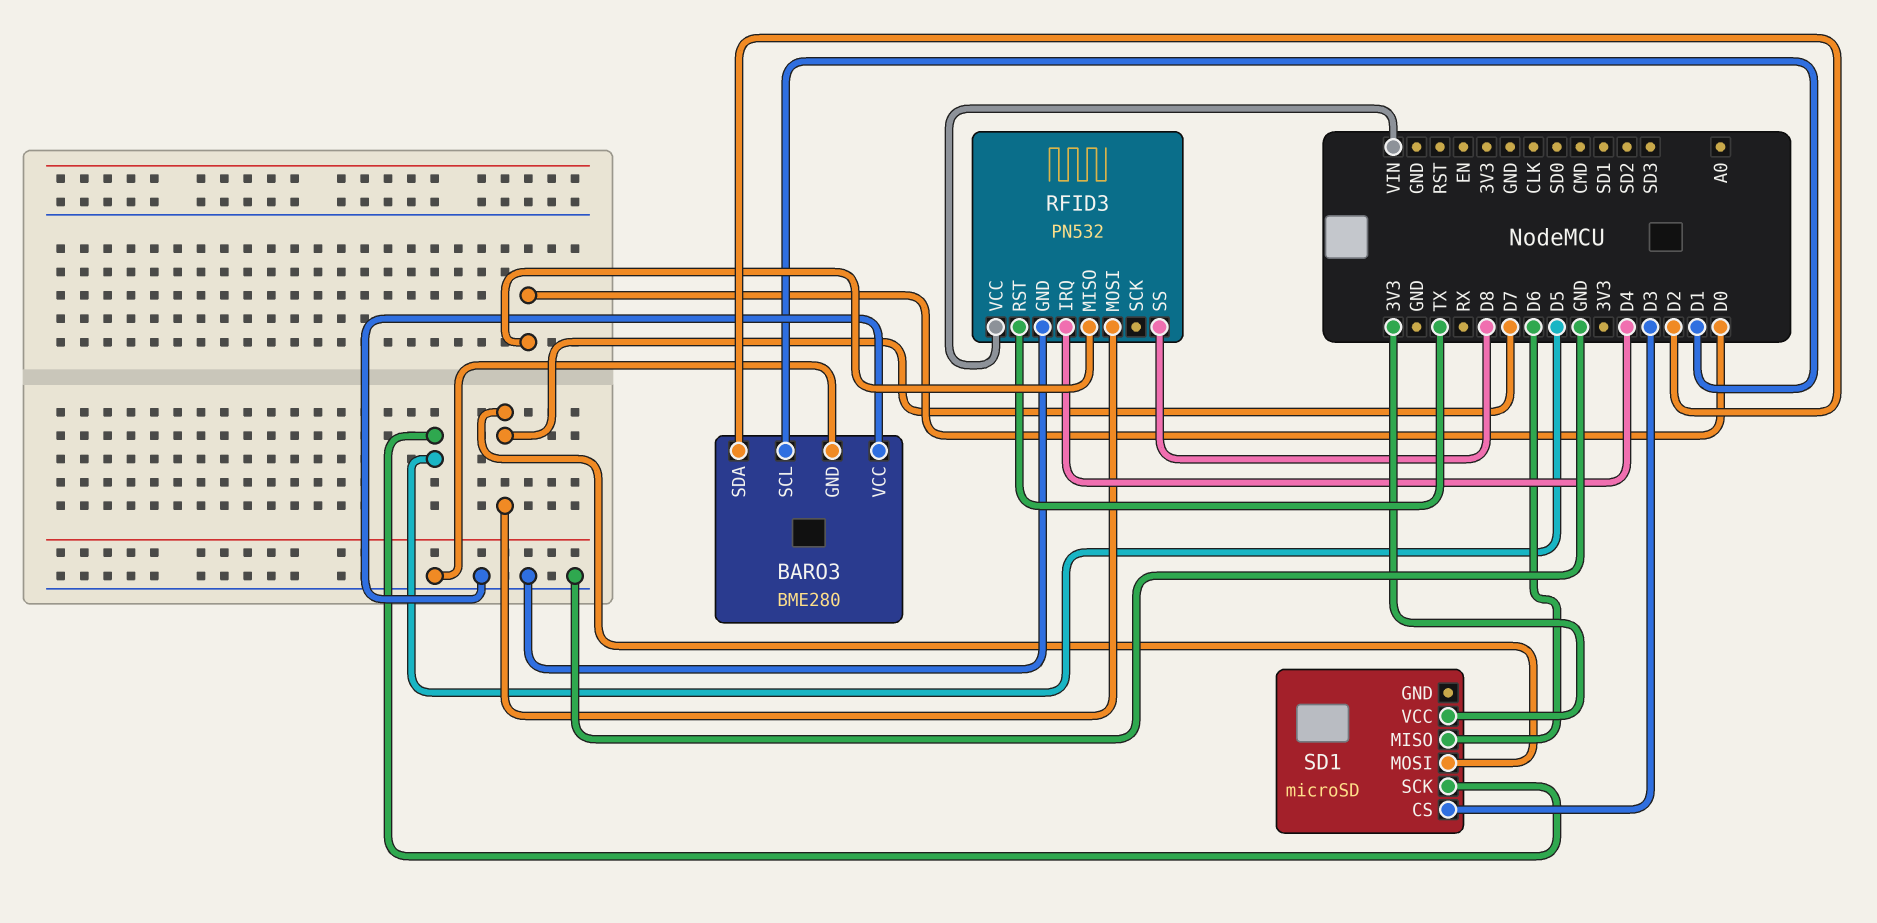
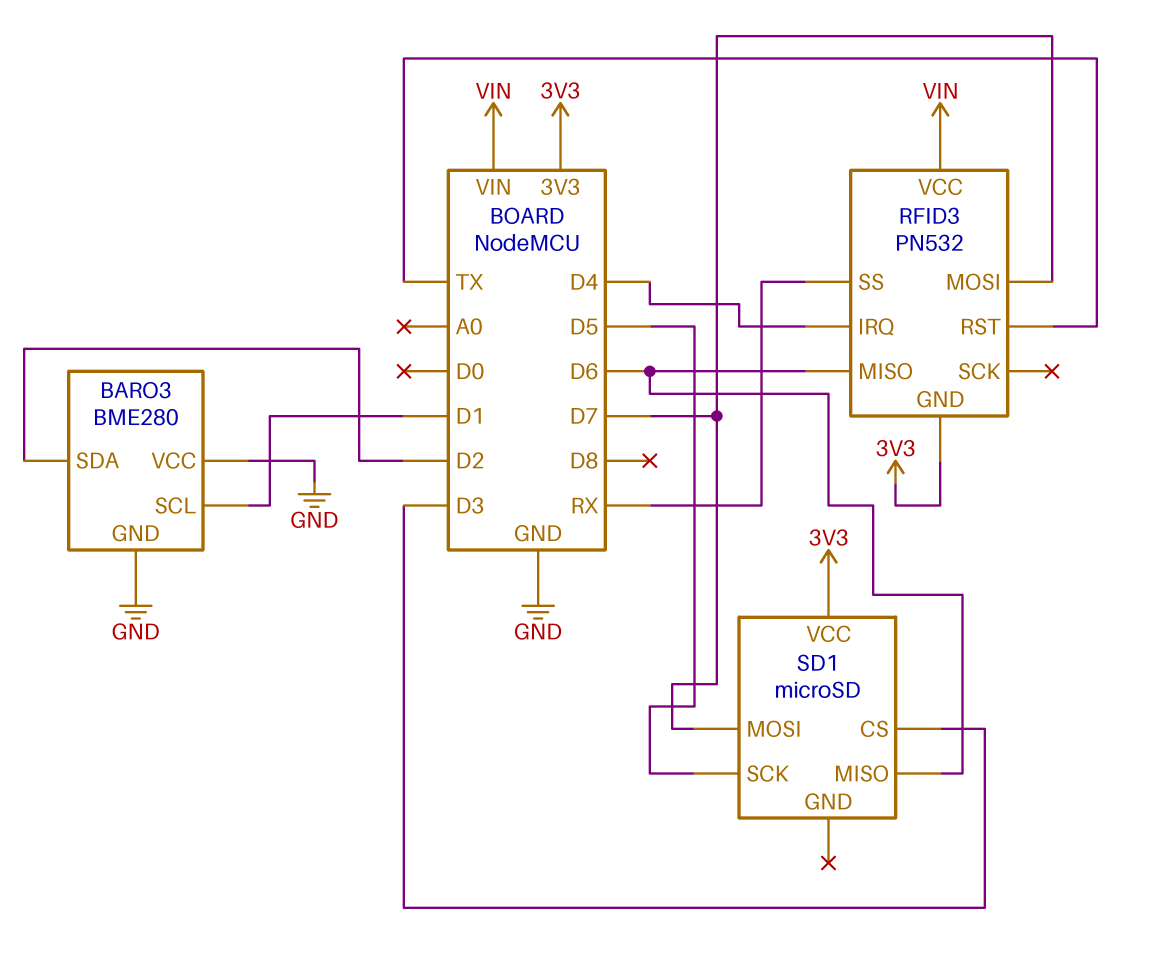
RFID3 pin GND: GND -> 3V3
RFID3 pin MISO: D0 -> D6
RFID3 pin SS: D8 -> RX

